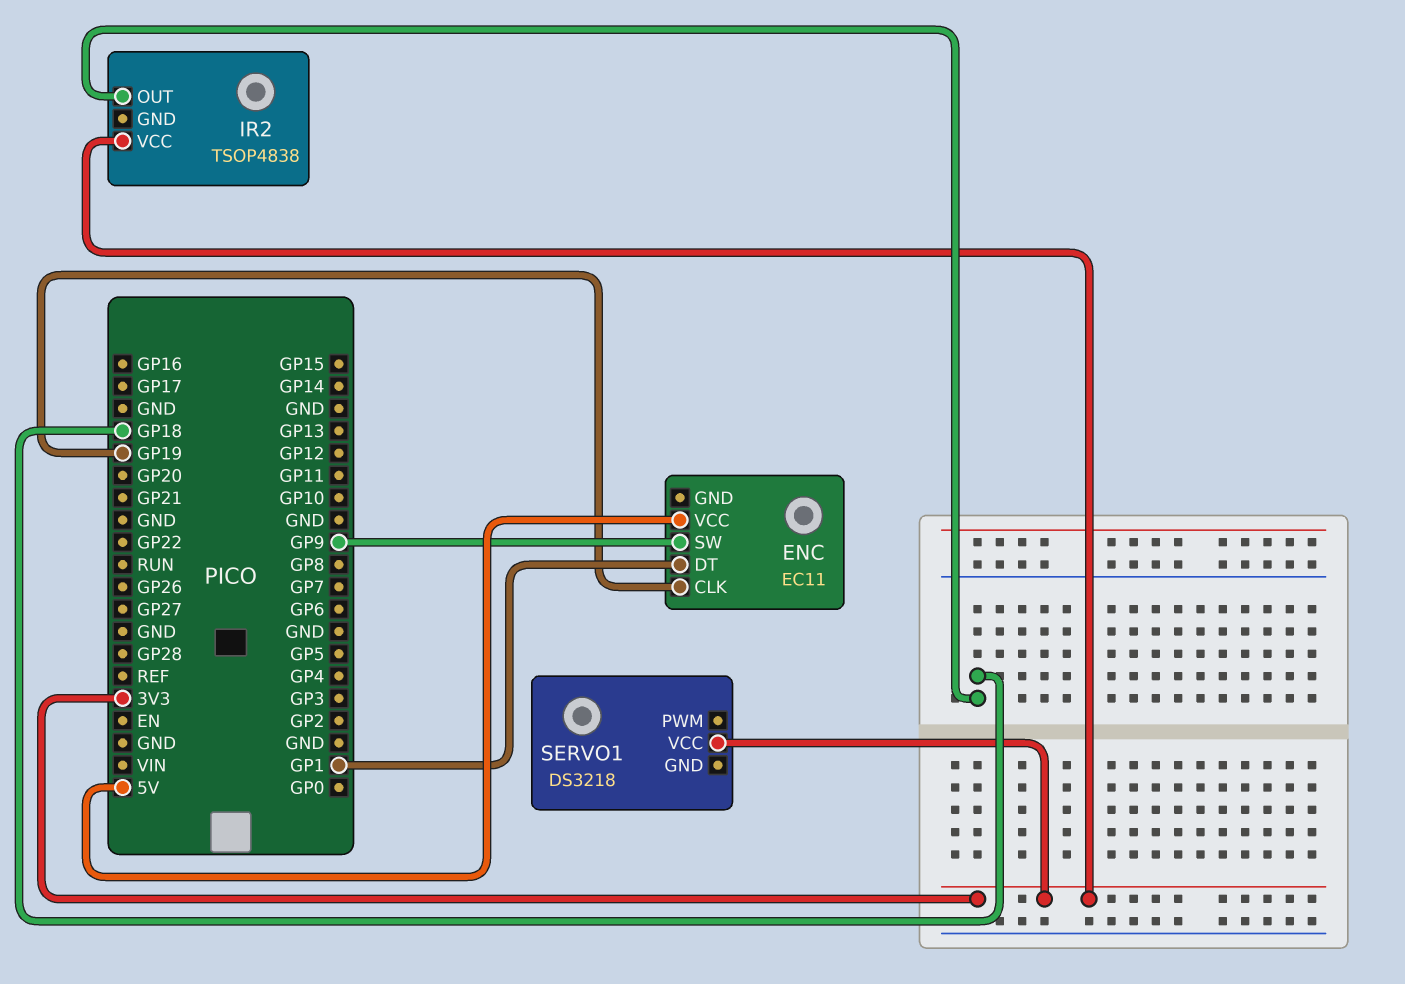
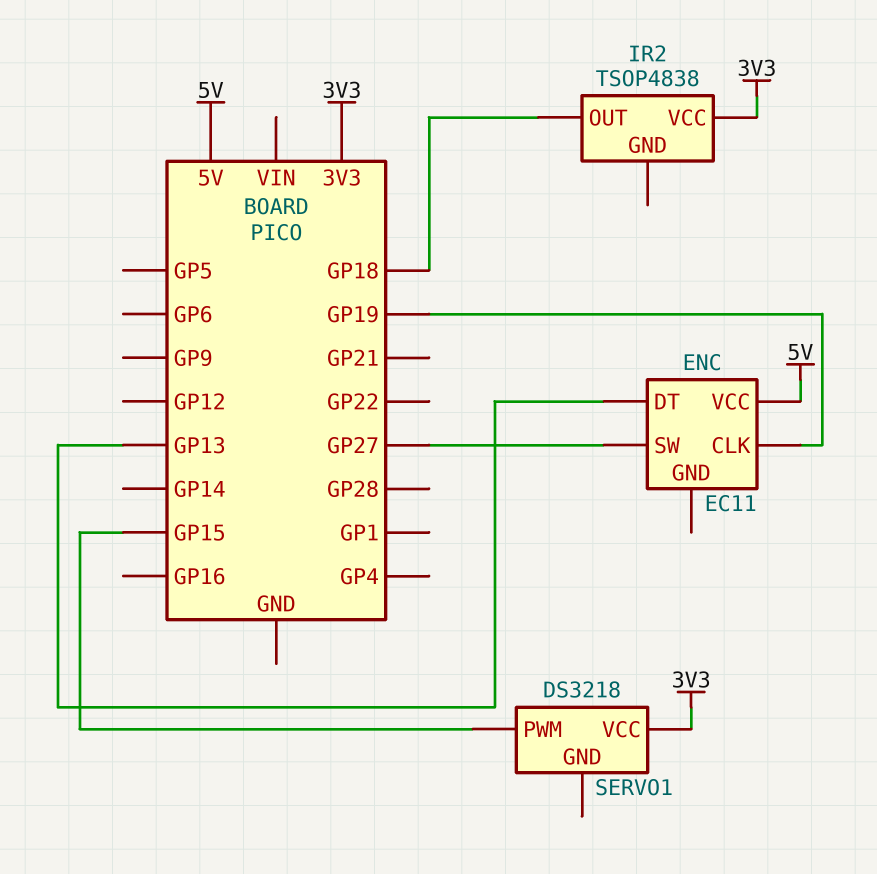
ENC pin DT: GP1 -> GP13
ENC pin SW: GP9 -> GP27
SERVO1 pin PWM: none -> GP15

